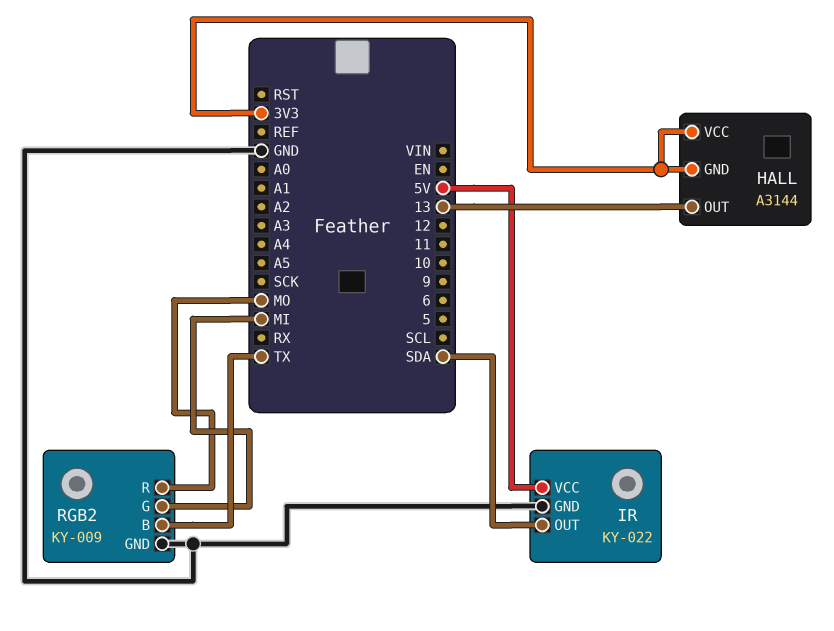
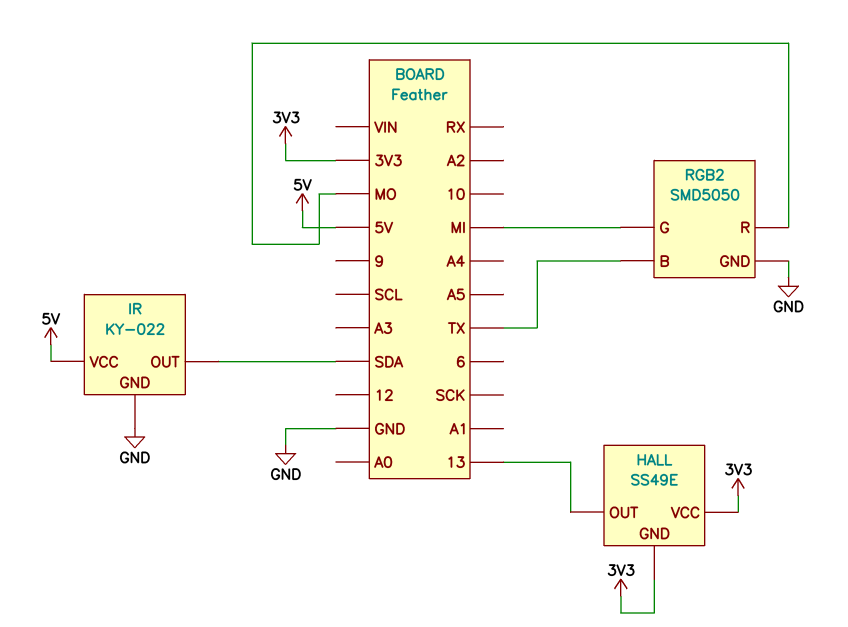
HALL: A3144 -> SS49E
RGB2: KY-009 -> SMD5050

